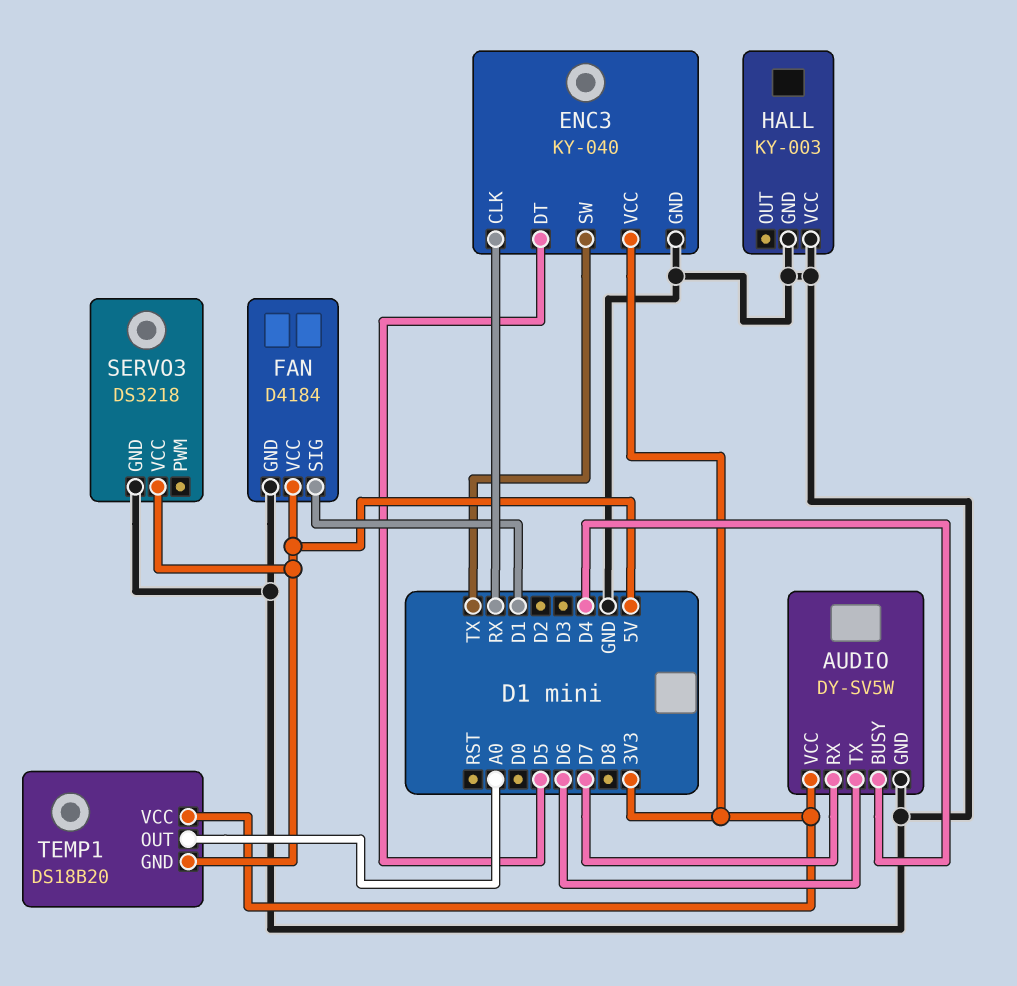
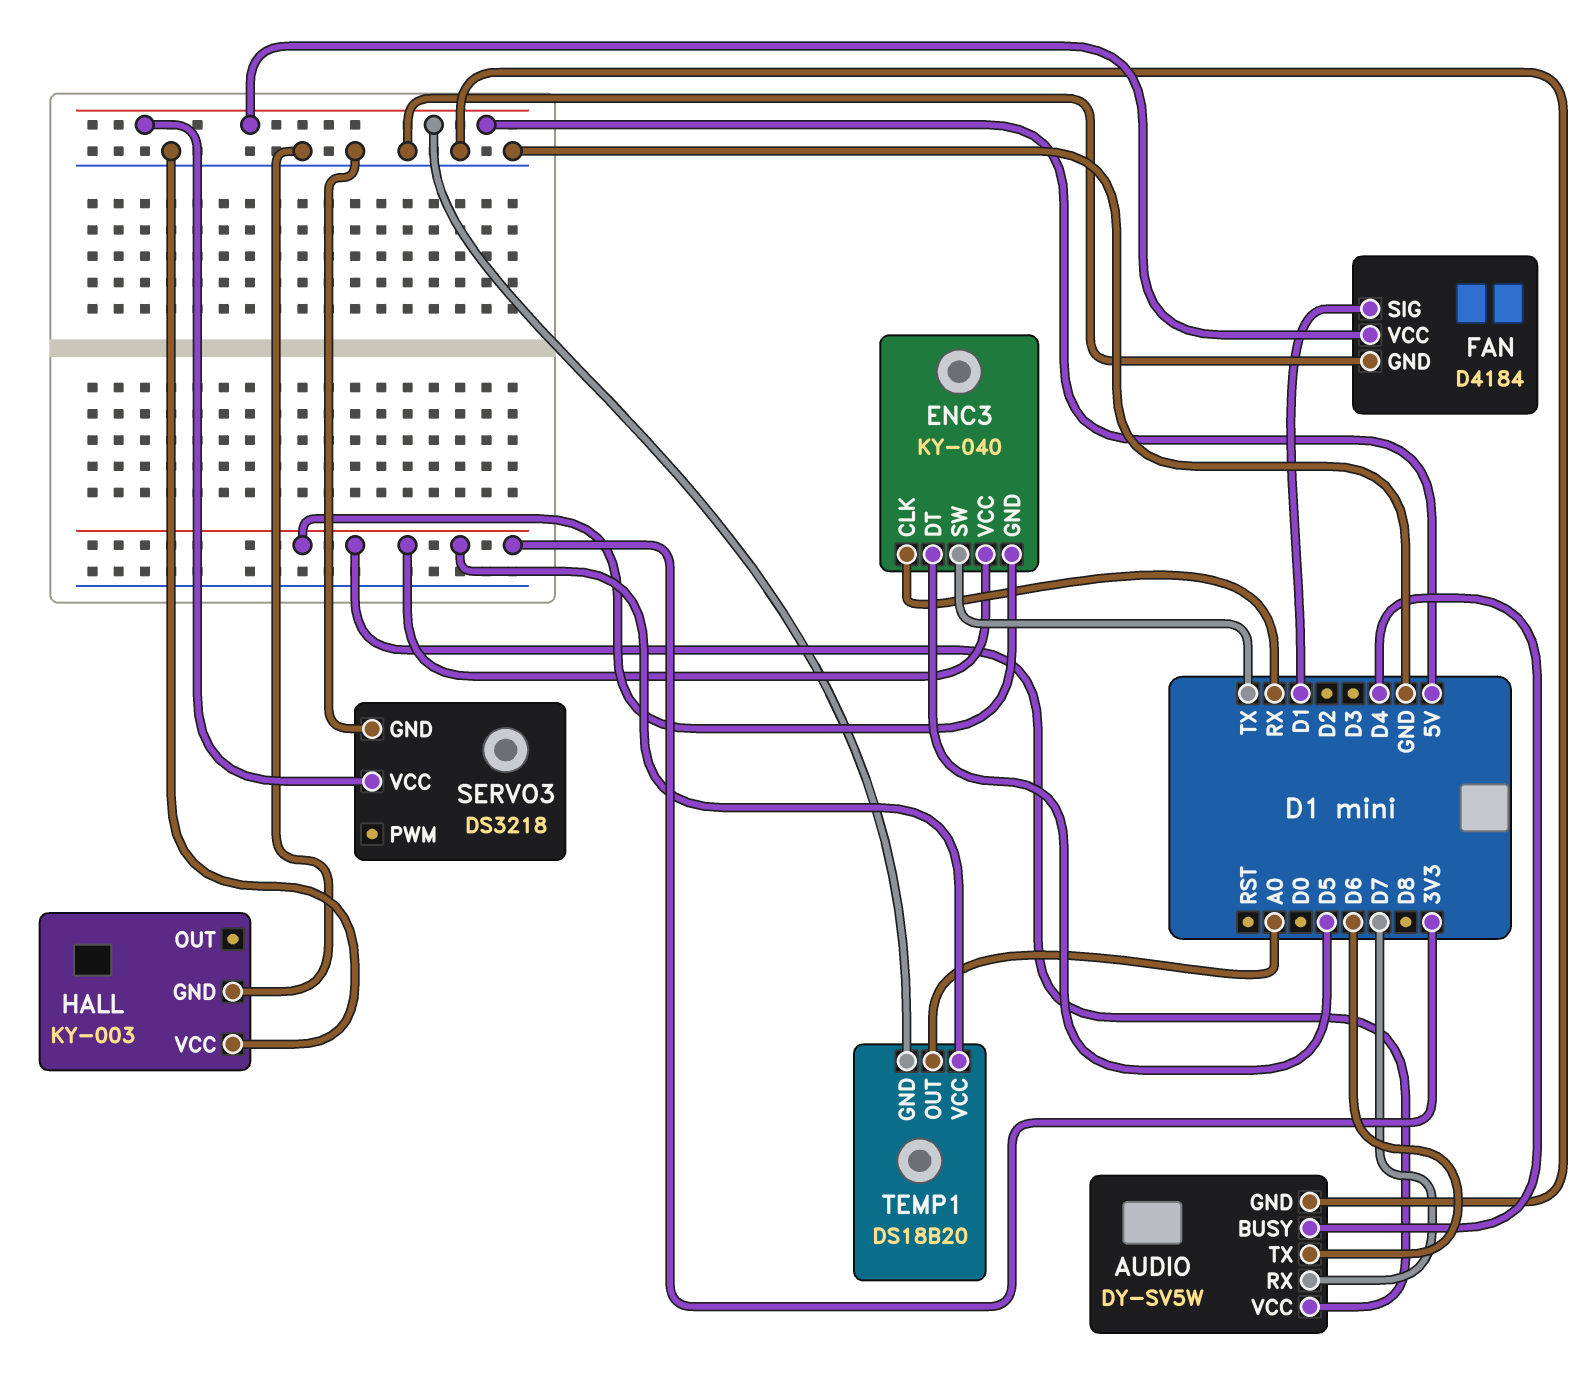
ENC3 pin GND: GND -> 3V3

